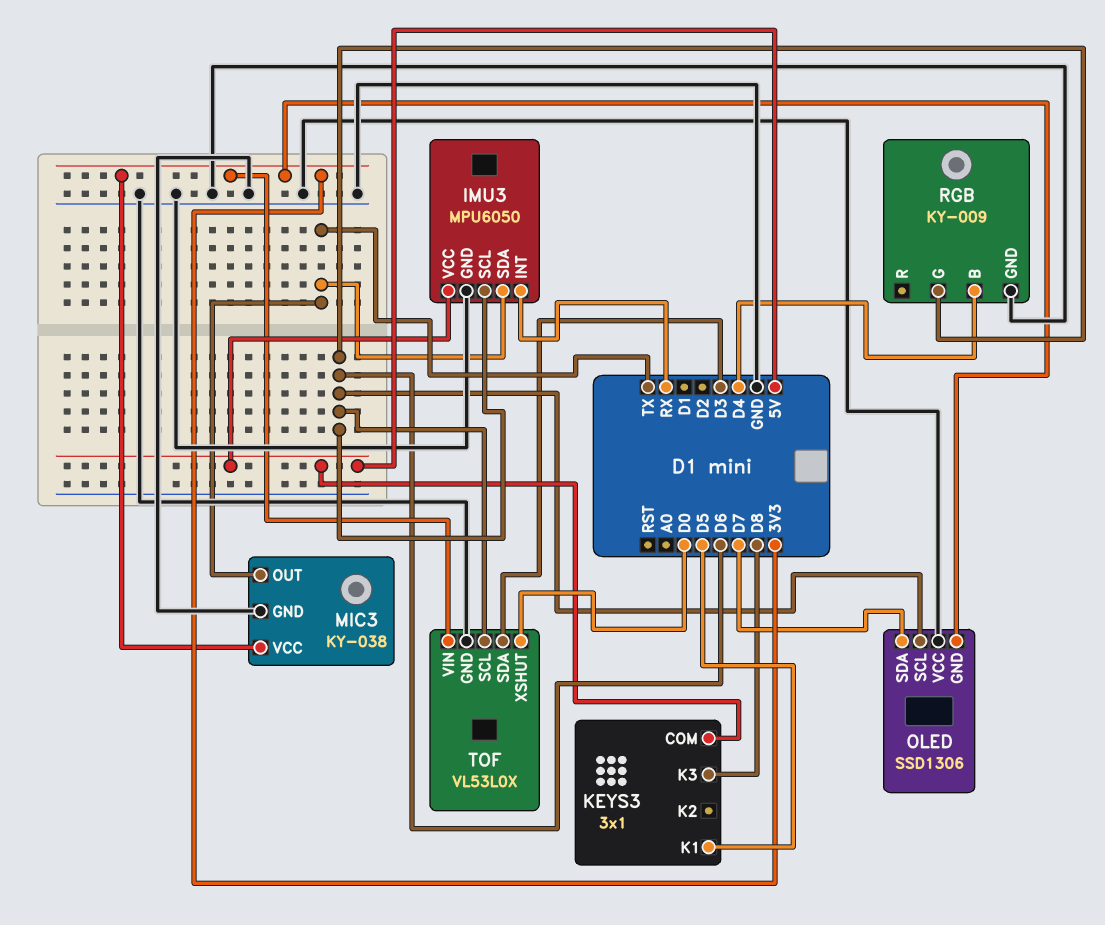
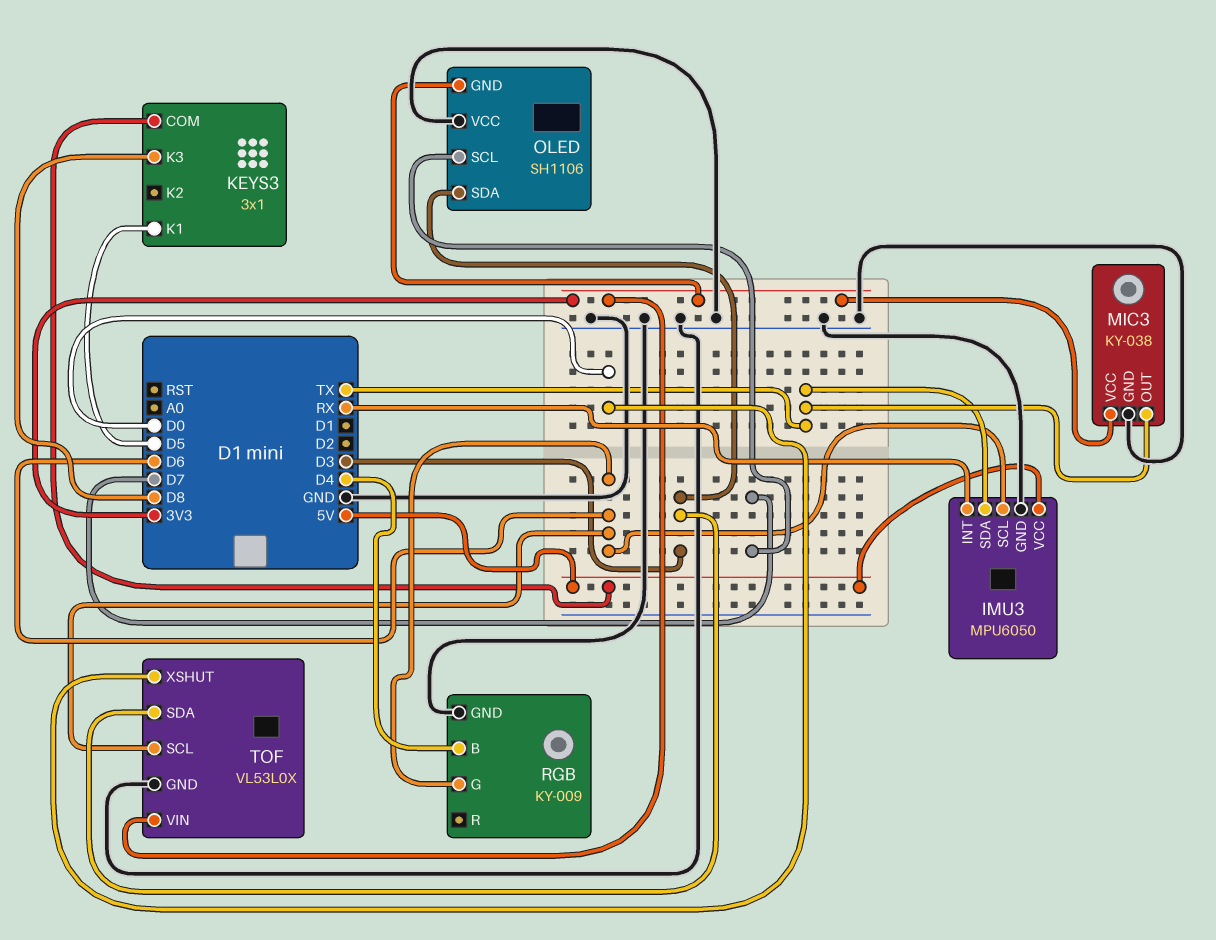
OLED: SSD1306 -> SH1106
OLED pin SCL: D6 -> D7
OLED pin SDA: D7 -> D3

